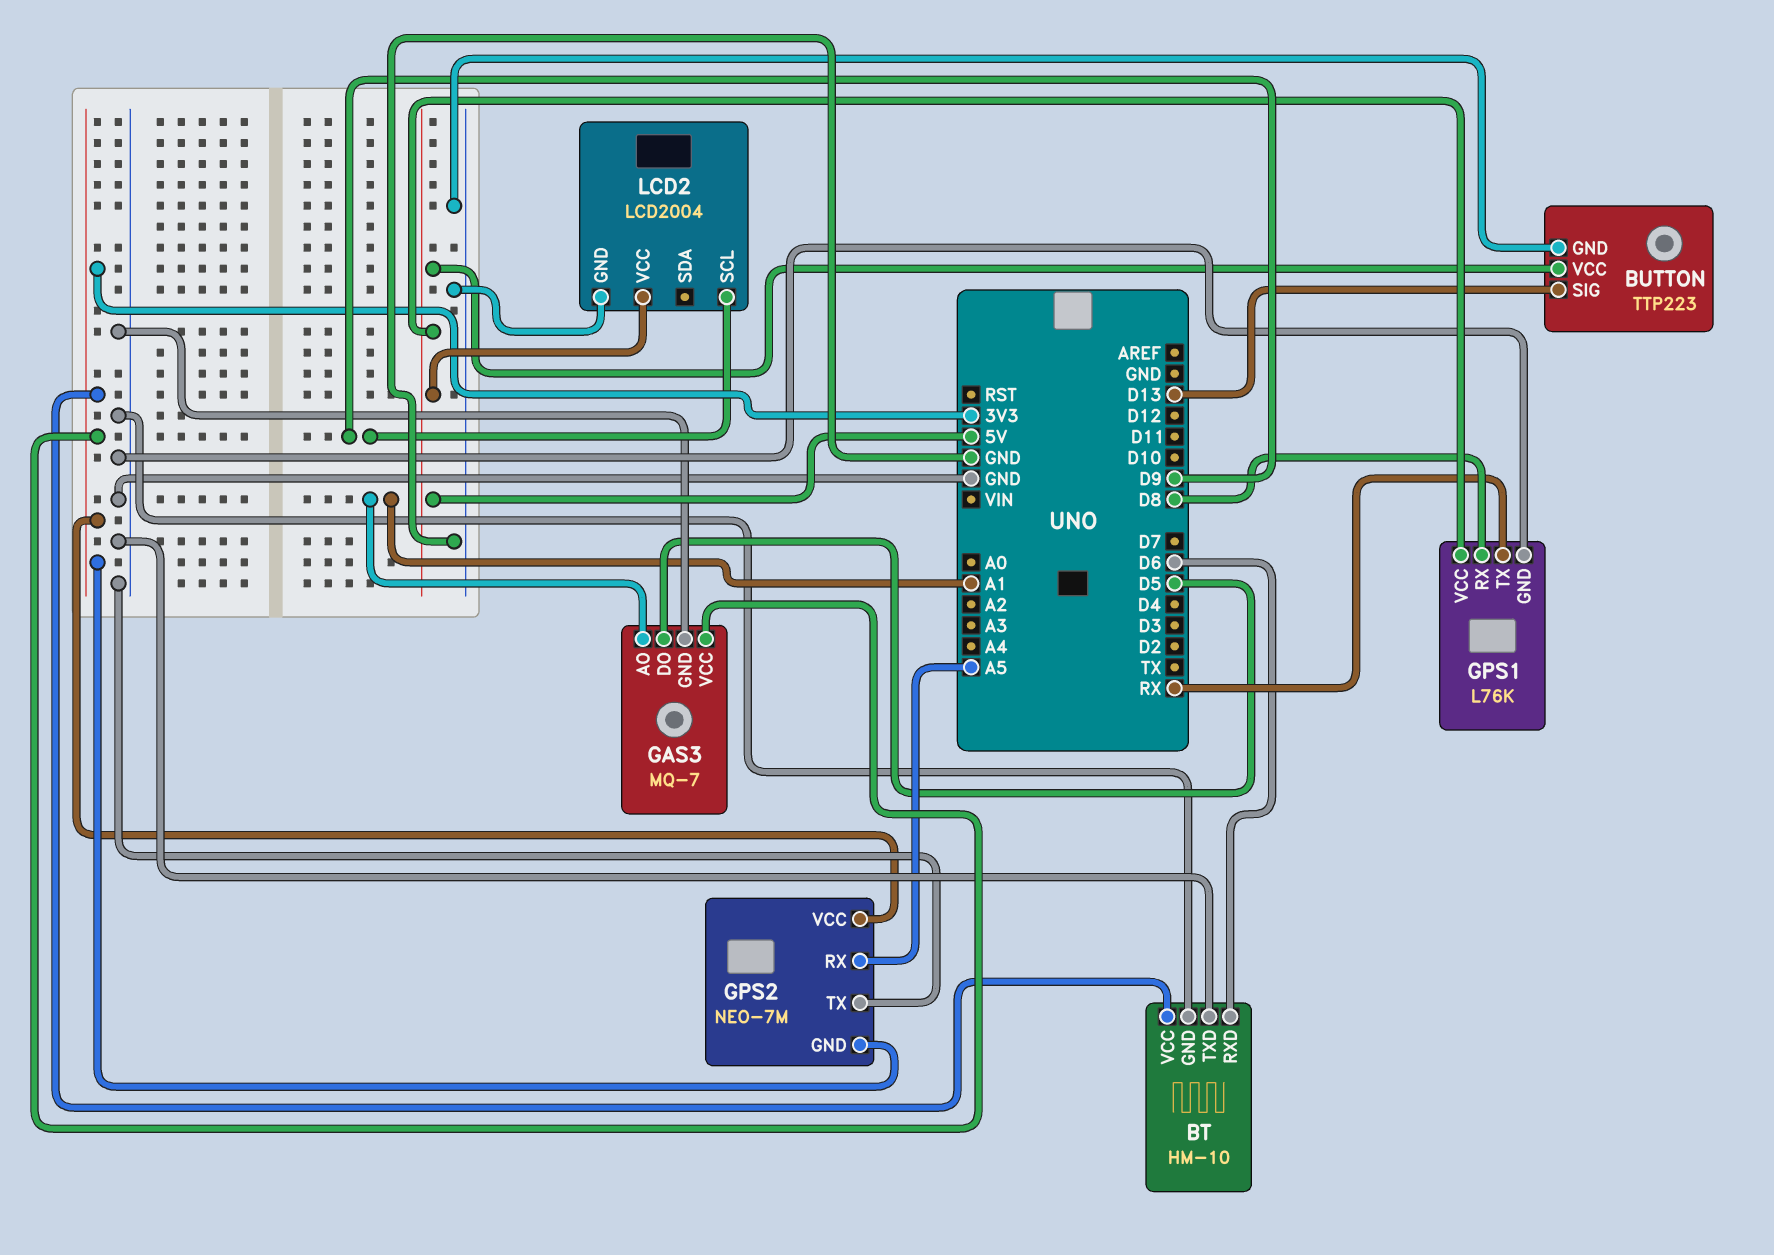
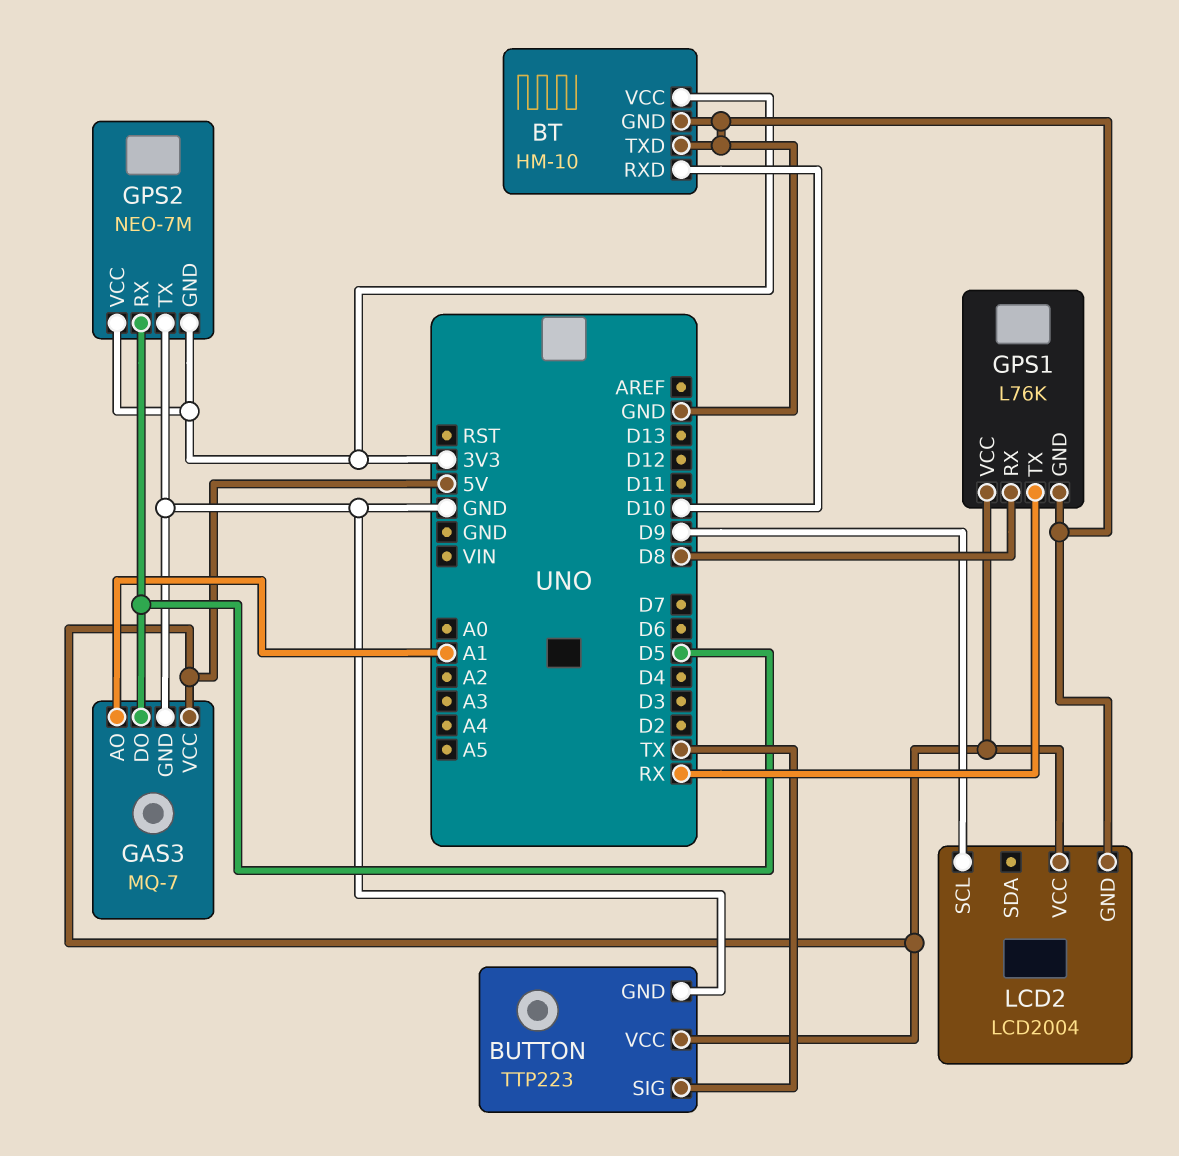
BT pin RXD: D6 -> D10
BUTTON pin SIG: D13 -> TX
GAS3 pin VCC: 3V3 -> 5V
GPS2 pin RX: A5 -> D5

